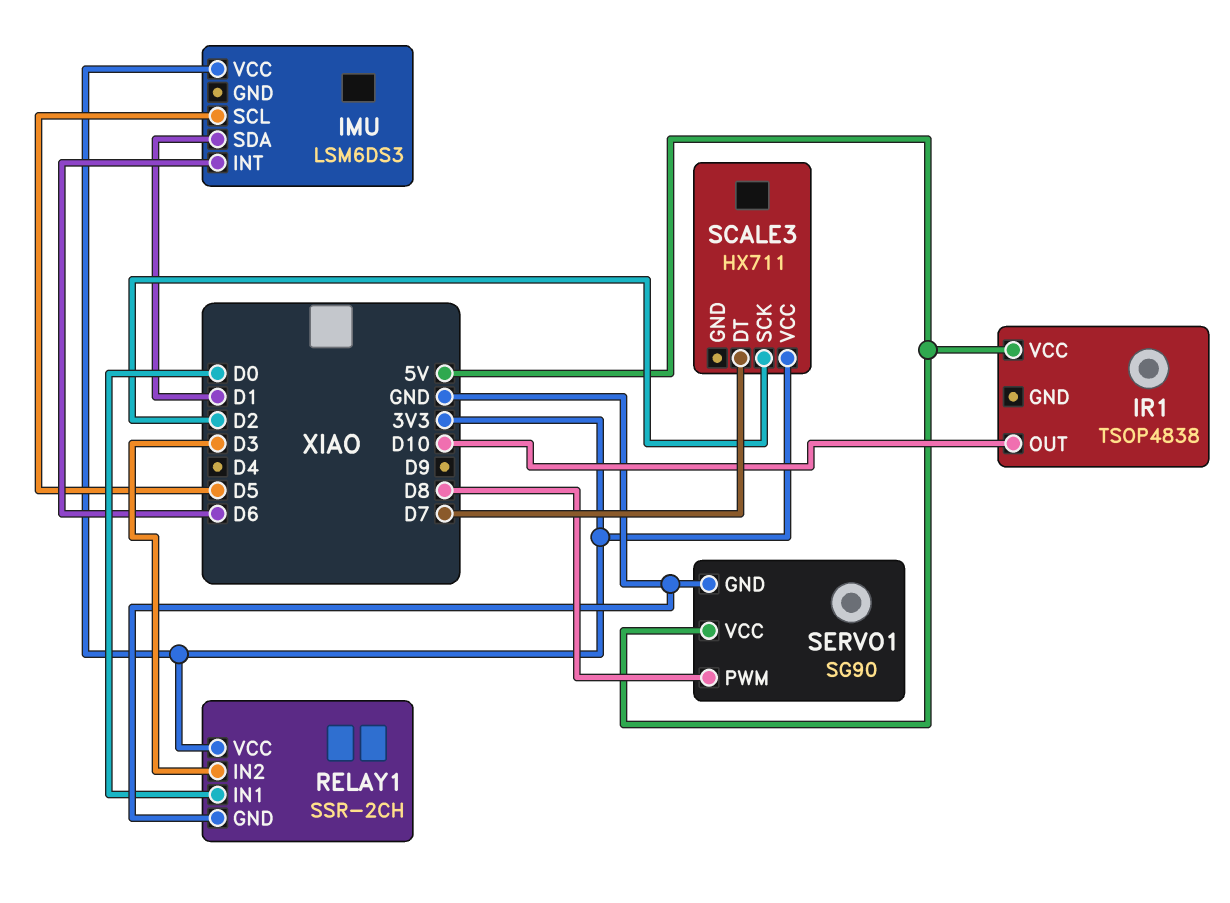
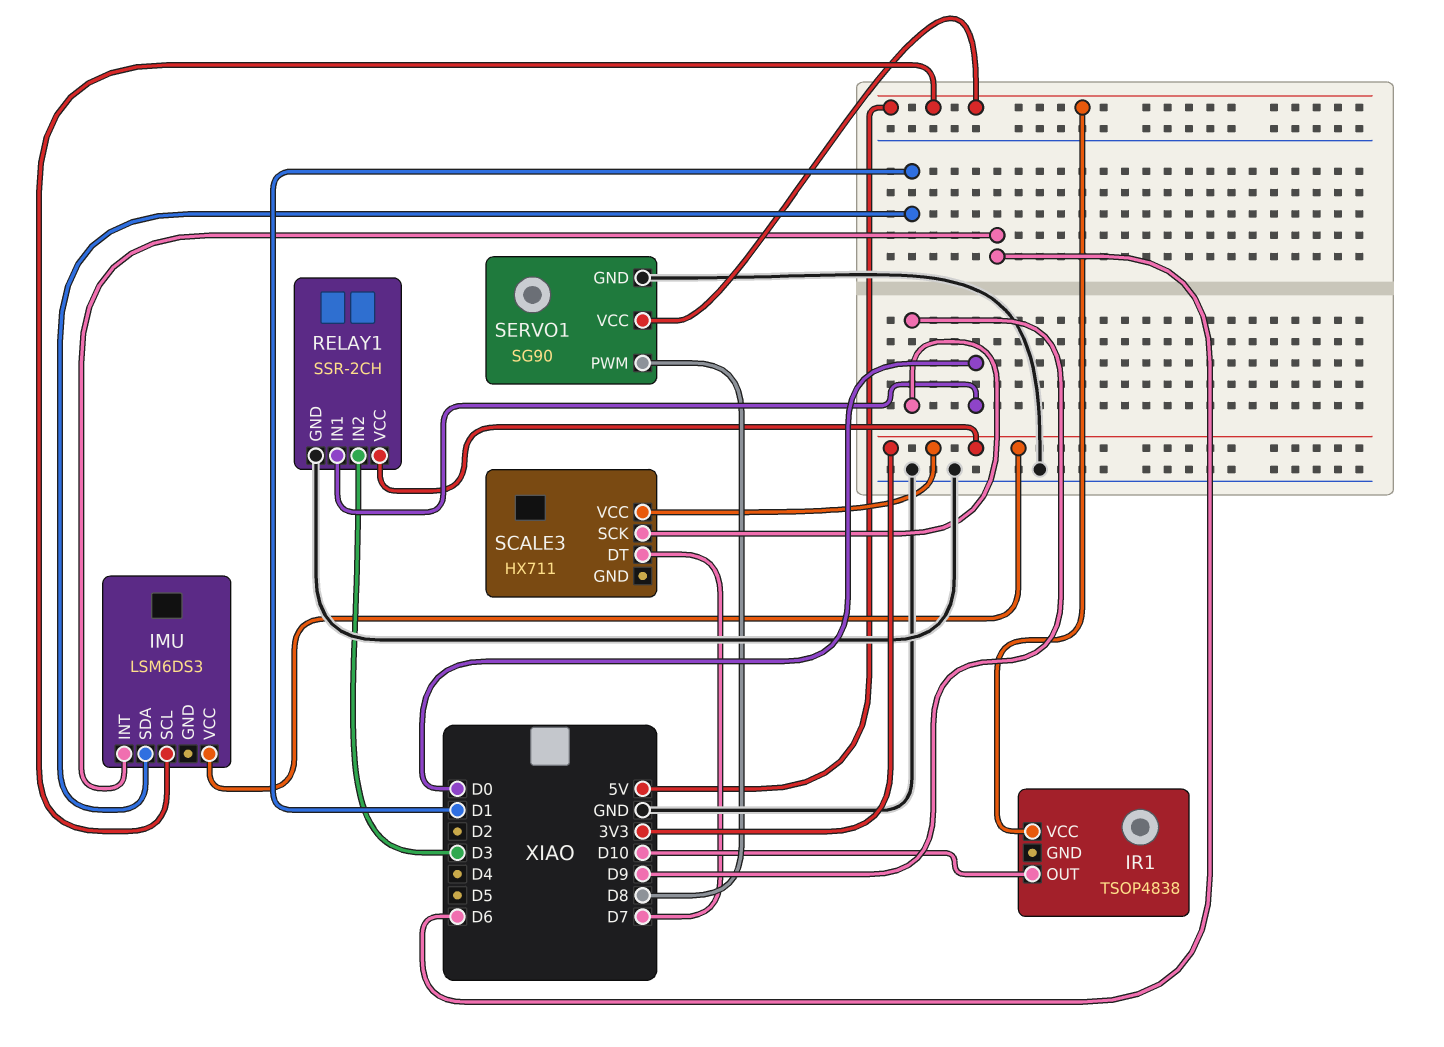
IMU pin SCL: D5 -> 5V
SCALE3 pin SCK: D2 -> D9

